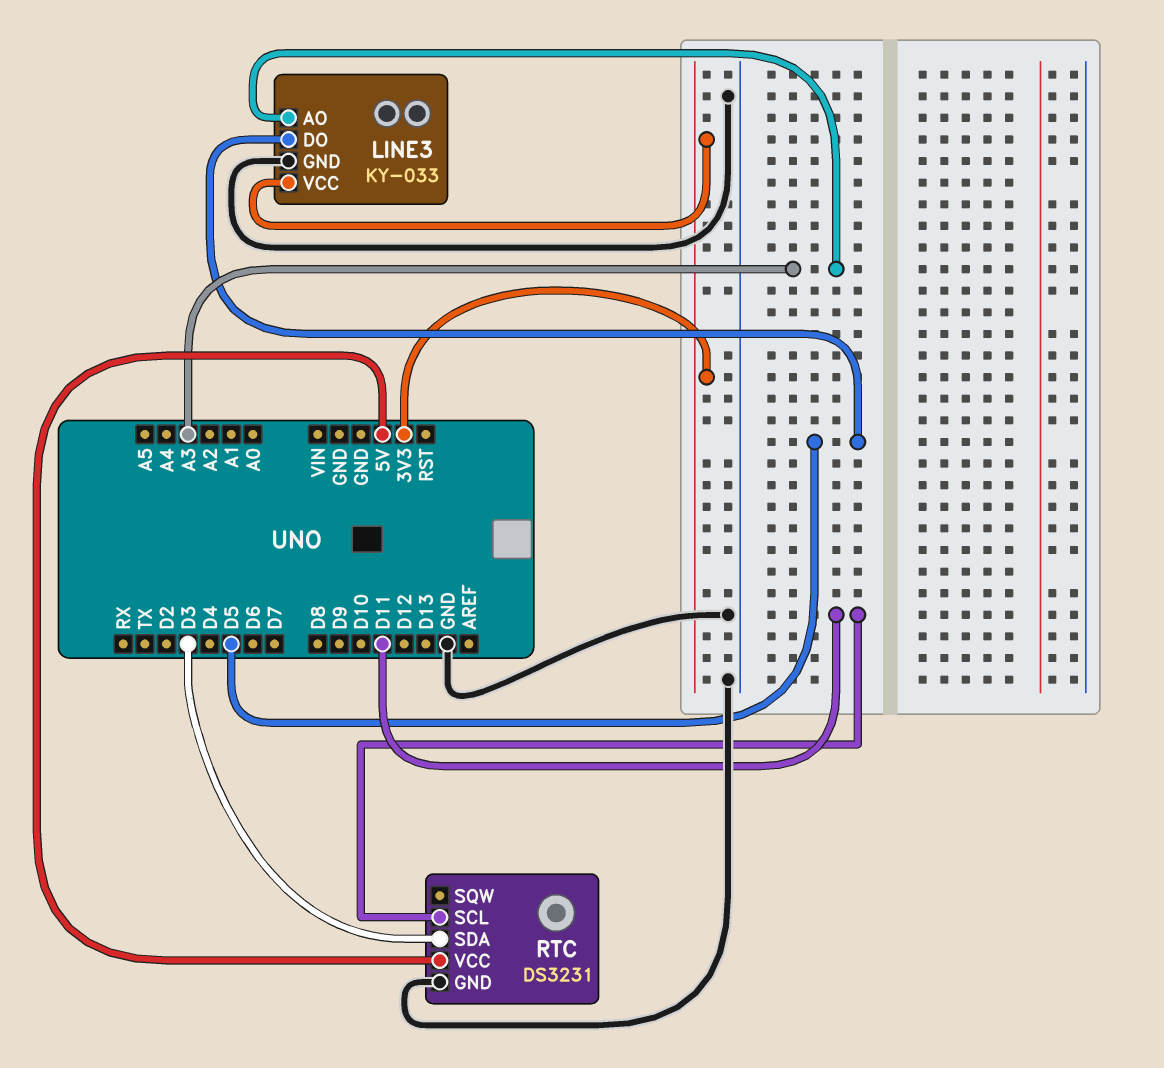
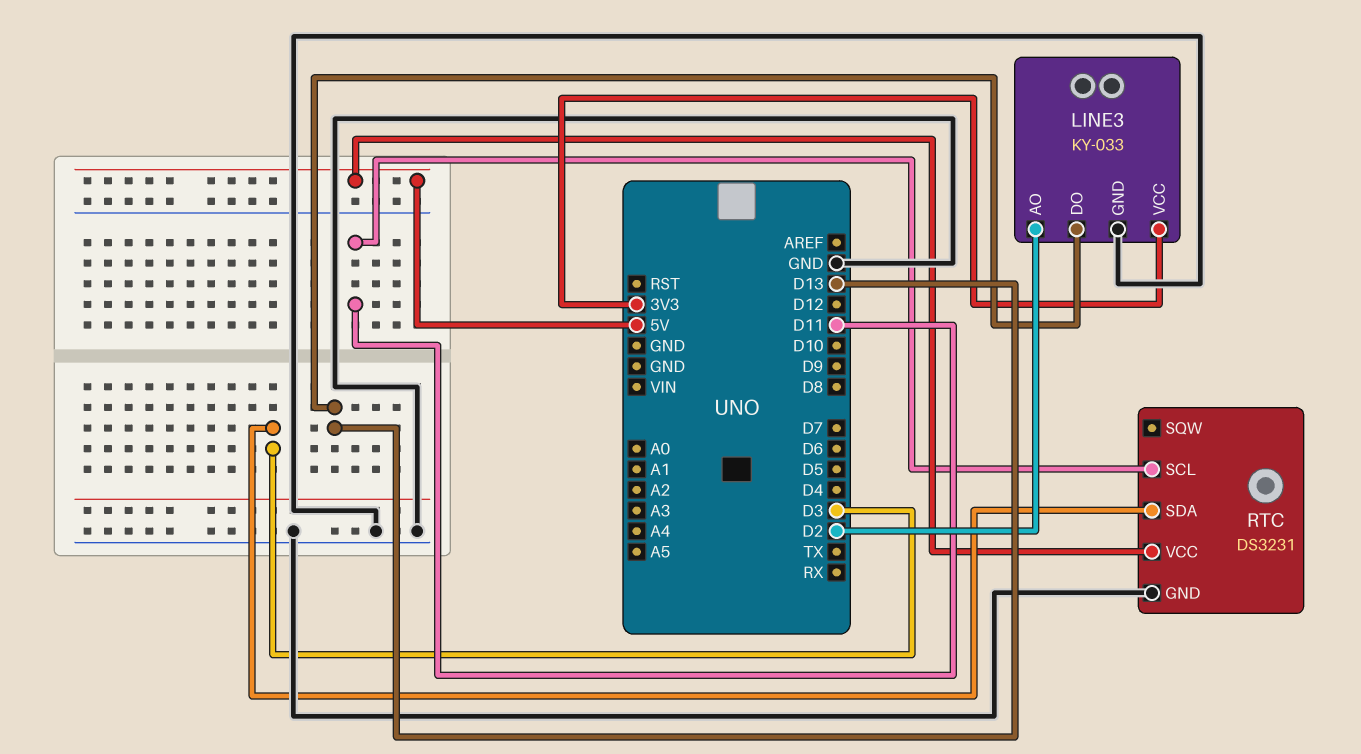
LINE3 pin AO: A3 -> D2
LINE3 pin DO: D5 -> D13

